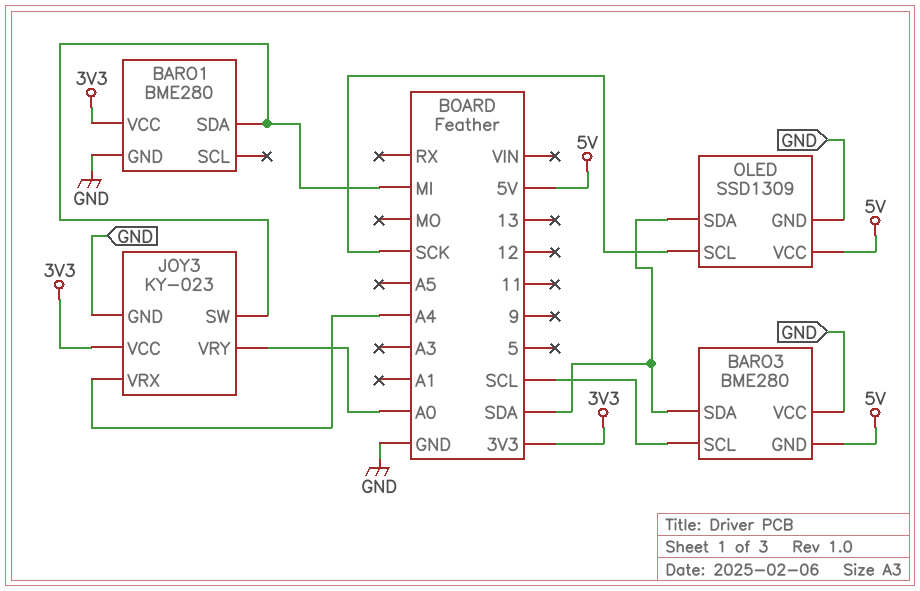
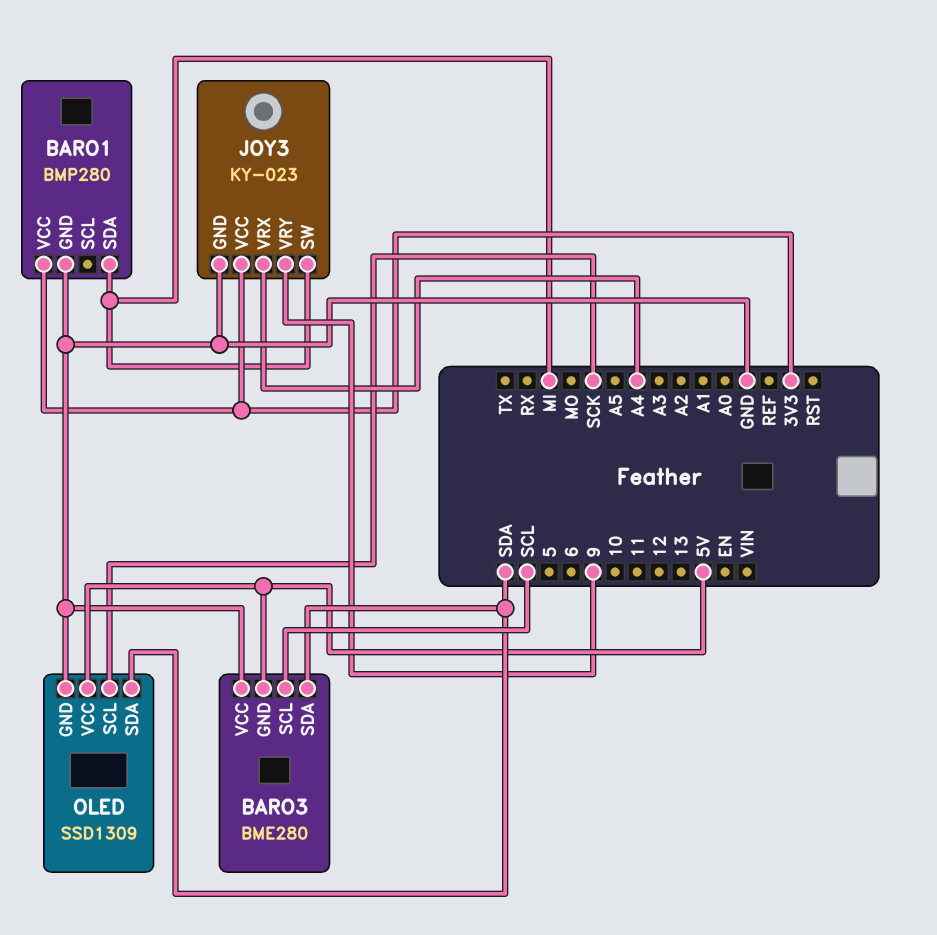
BARO1: BME280 -> BMP280
JOY3 pin VRY: A0 -> 9

